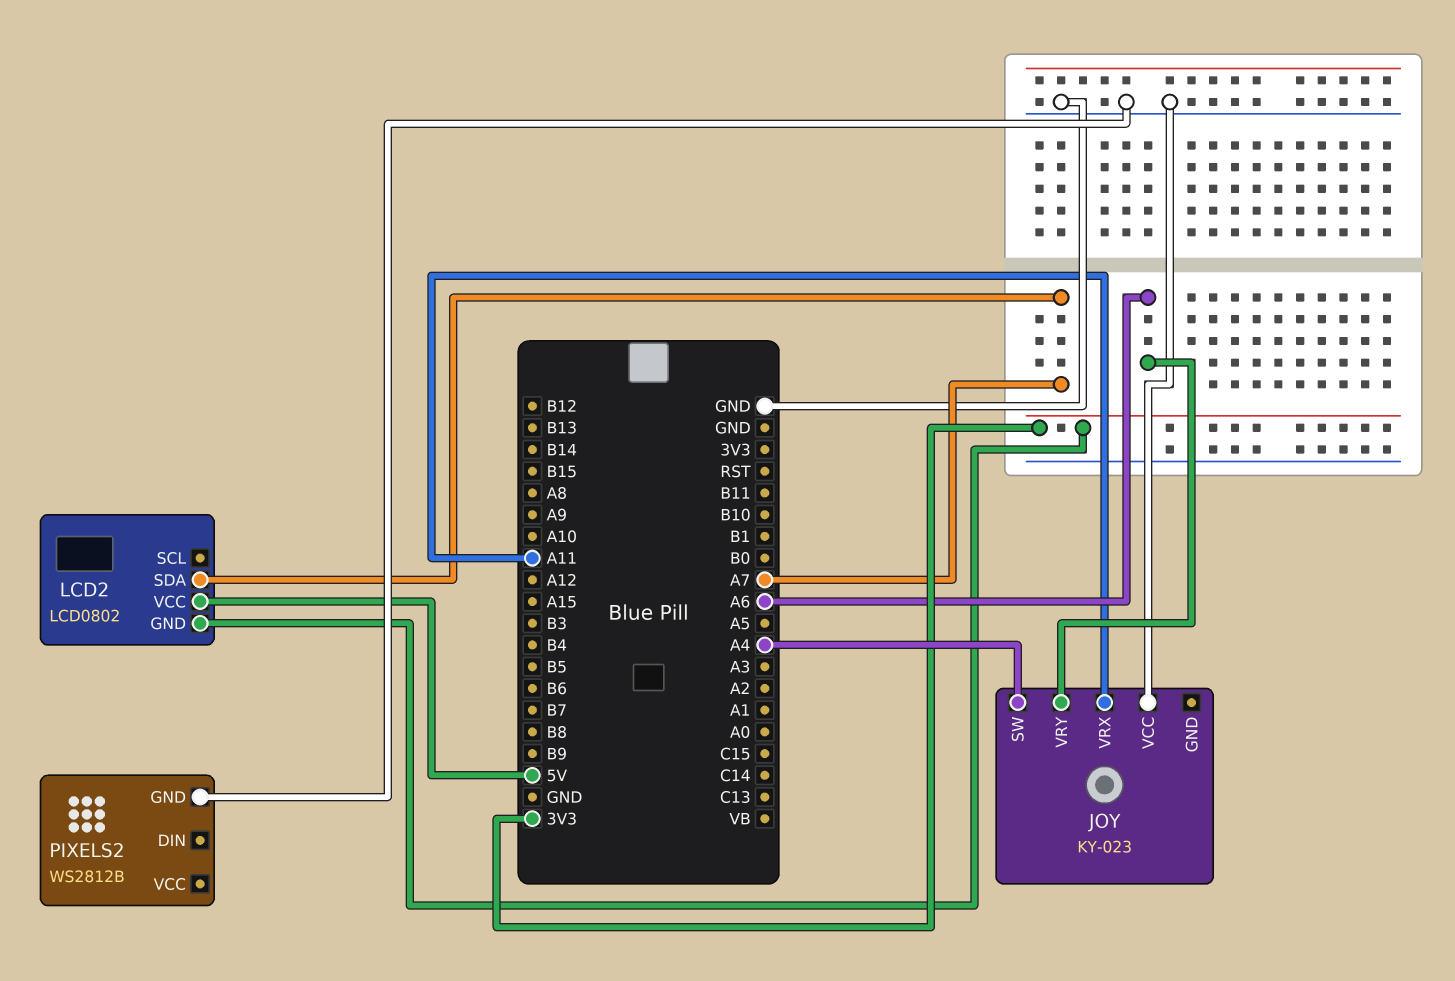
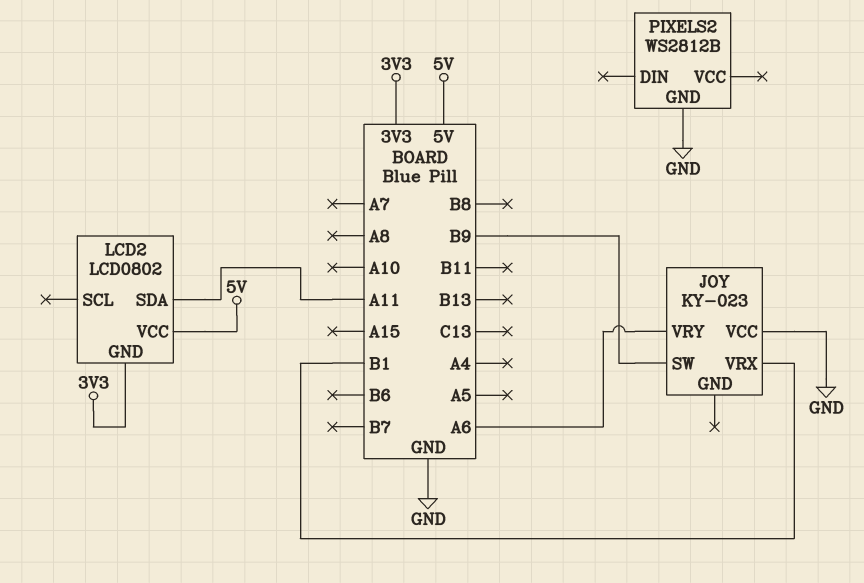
JOY pin SW: A4 -> B9
JOY pin VRX: A11 -> B1
LCD2 pin SDA: A7 -> A11

